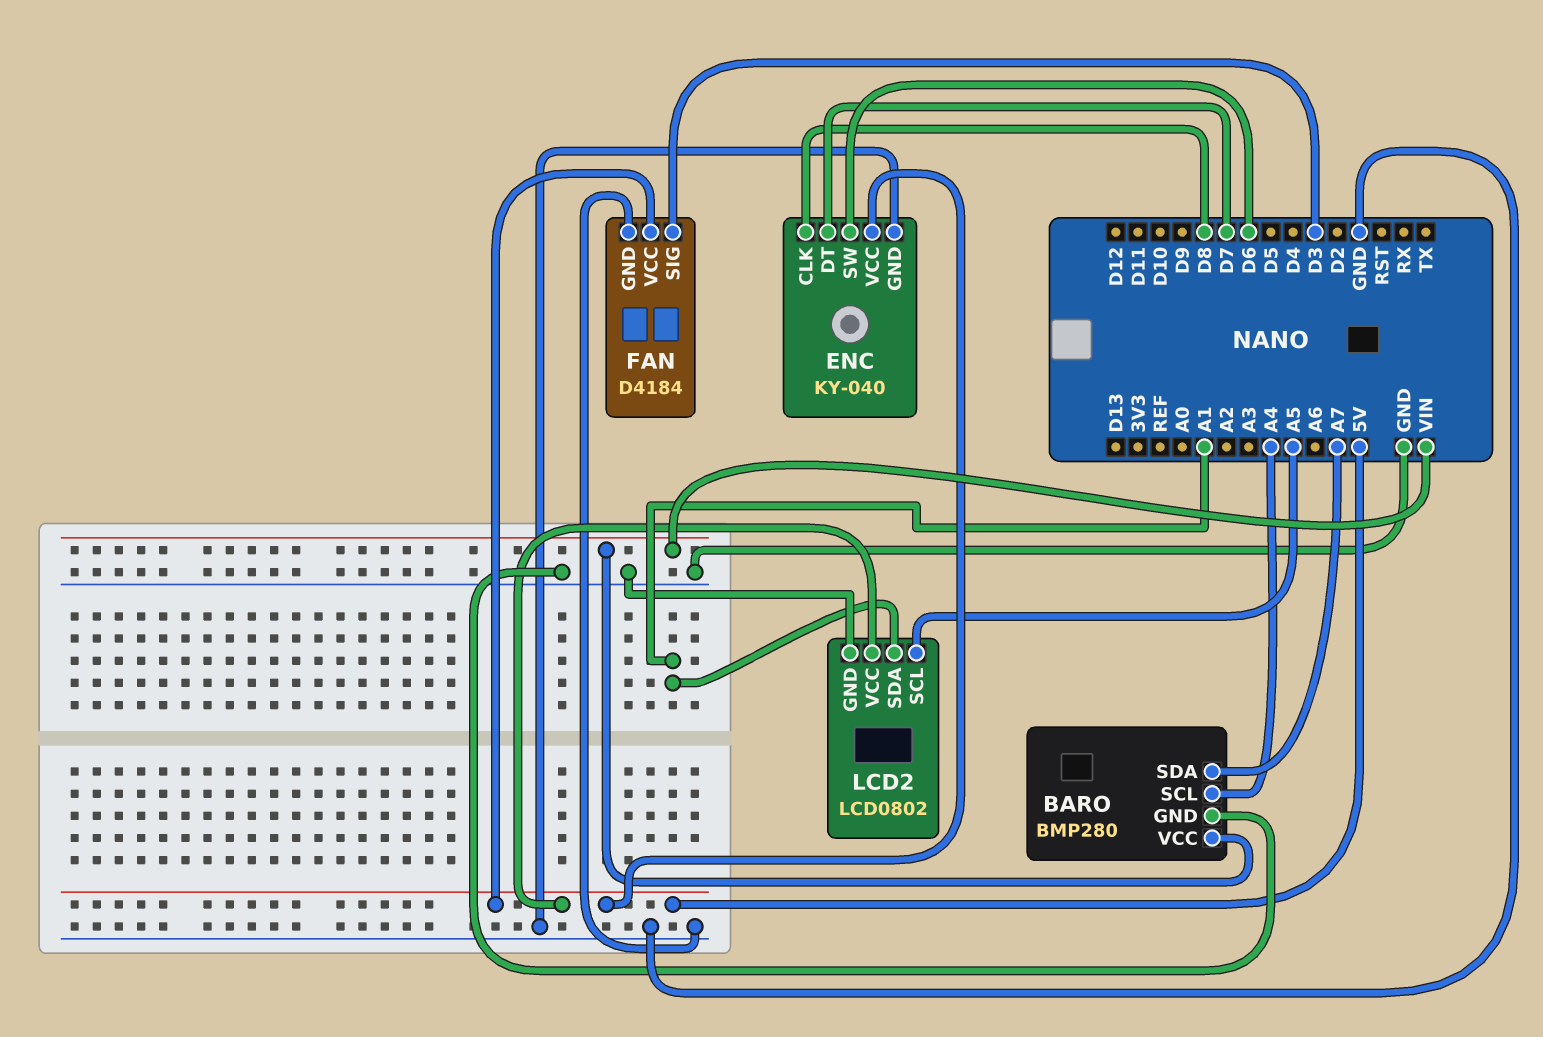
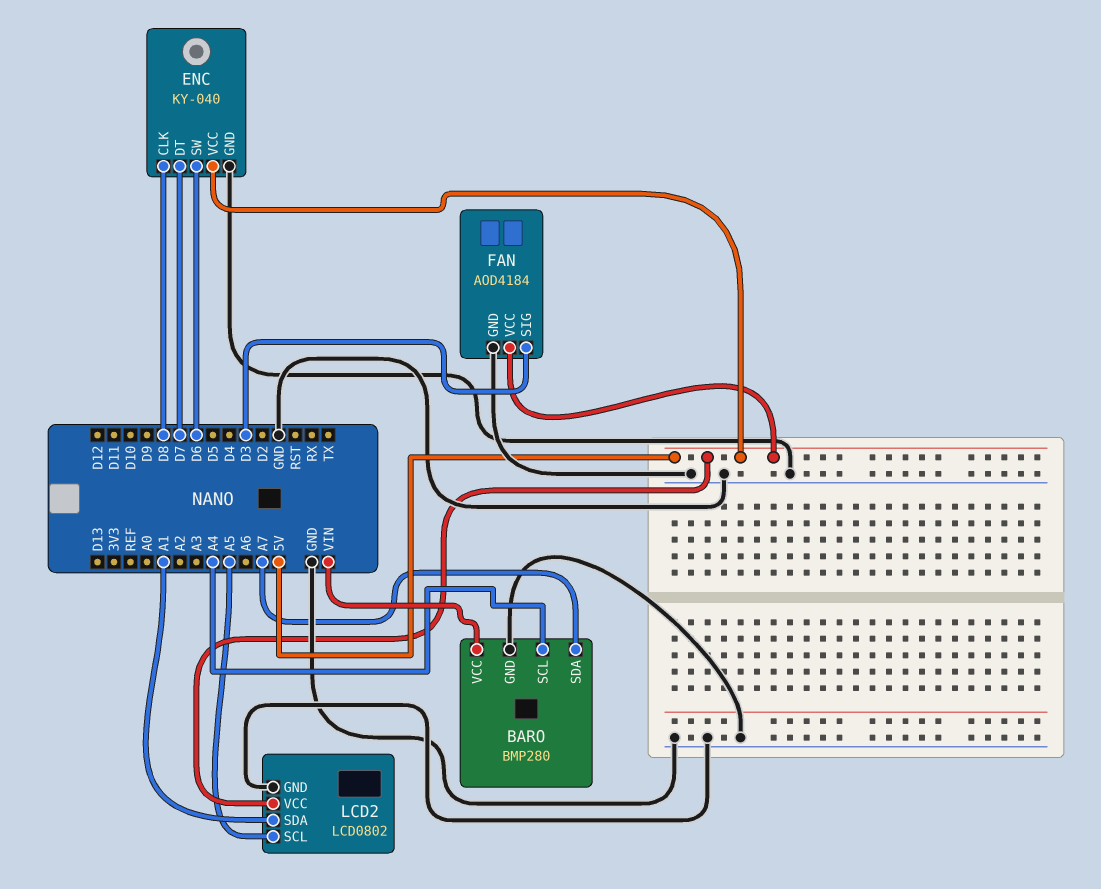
FAN: D4184 -> AOD4184

